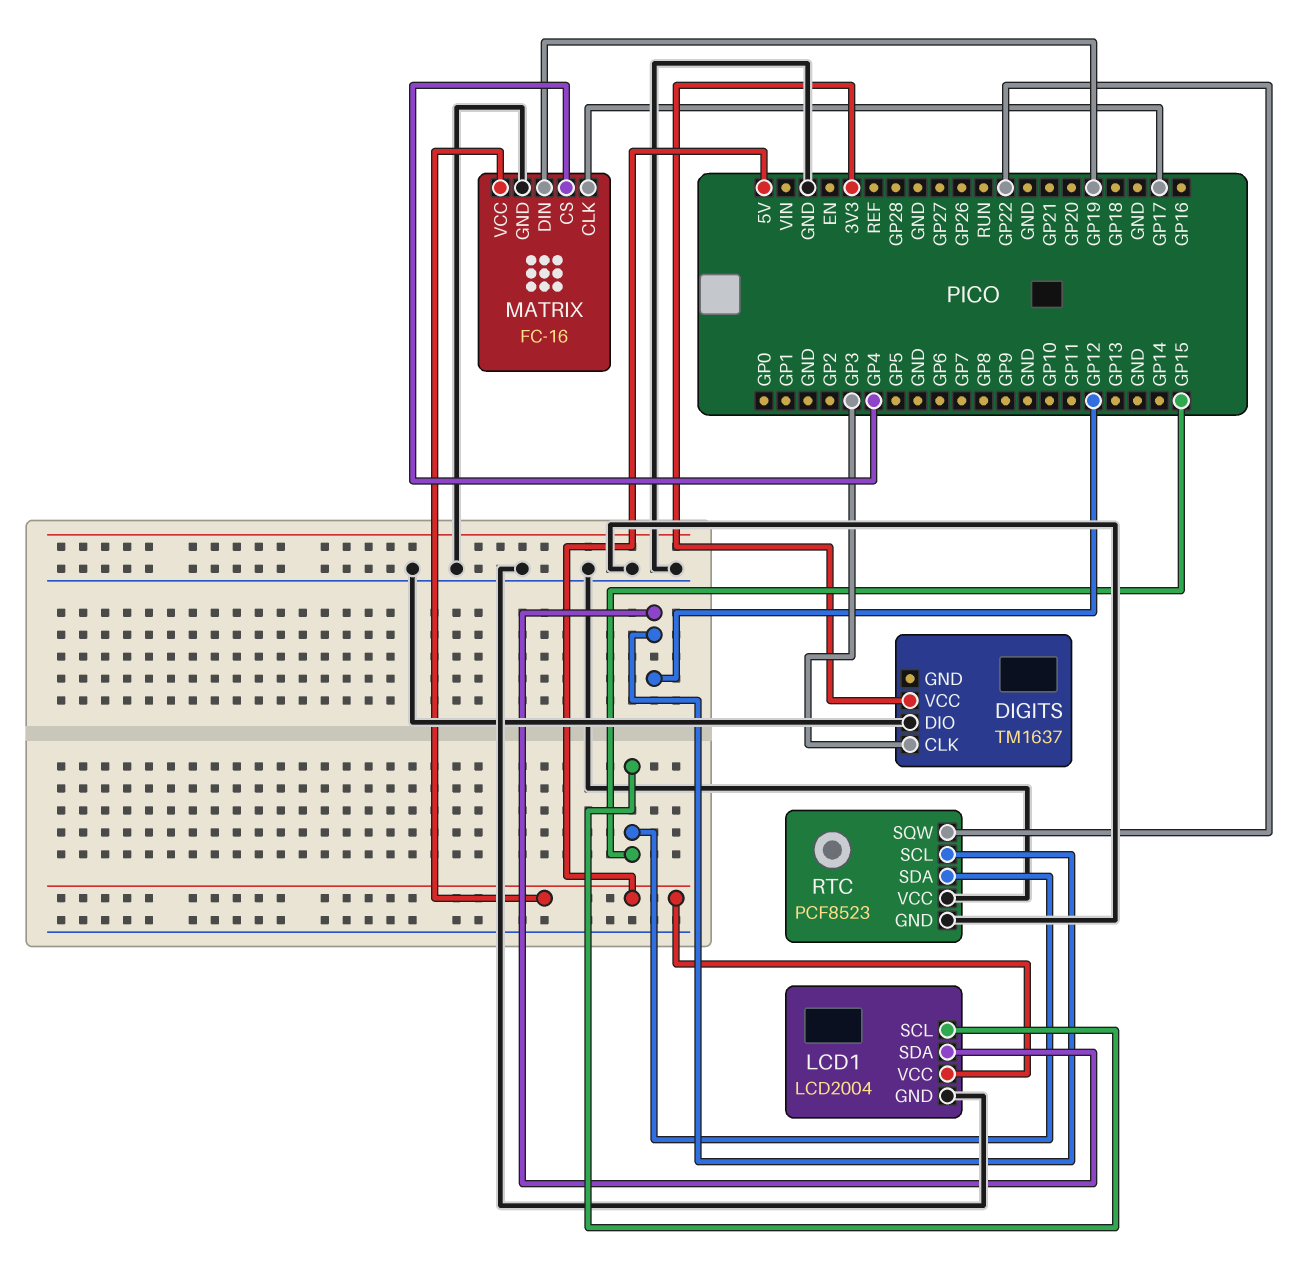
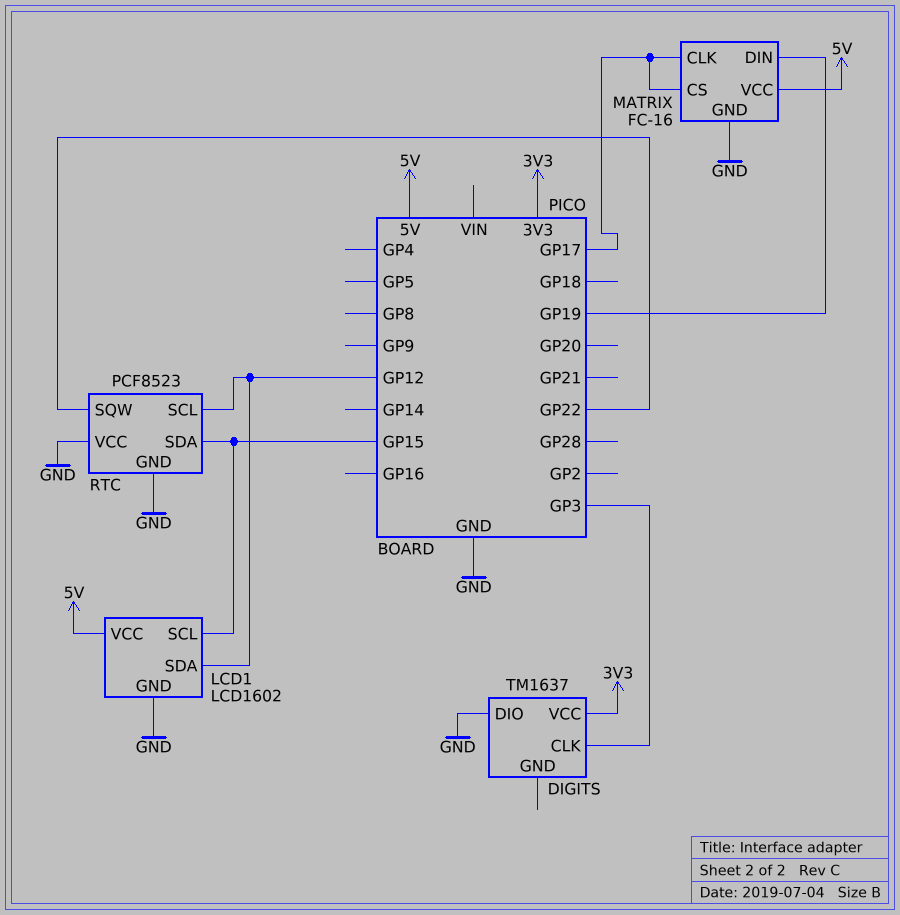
LCD1: LCD2004 -> LCD1602
MATRIX pin CS: GP4 -> GP17

